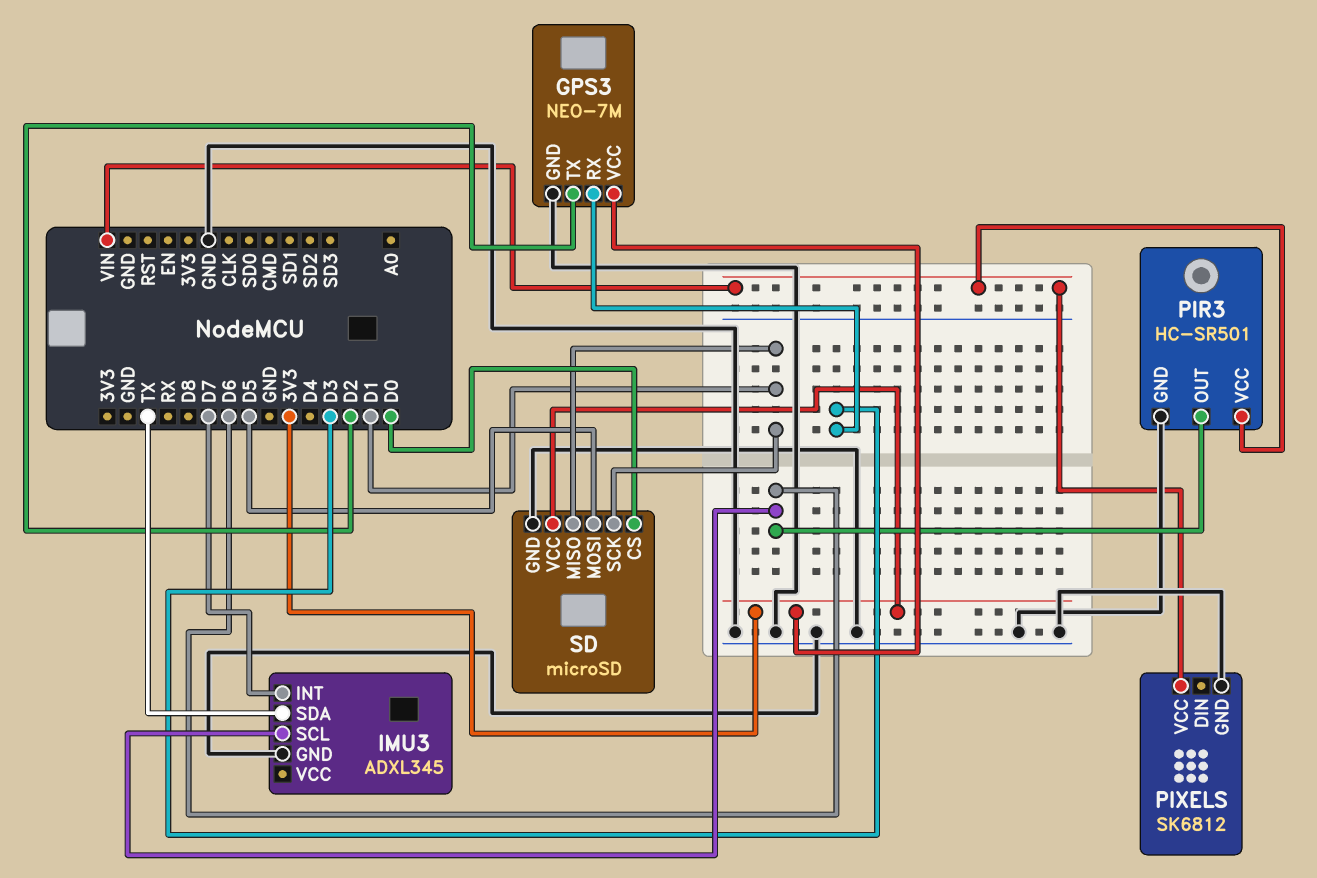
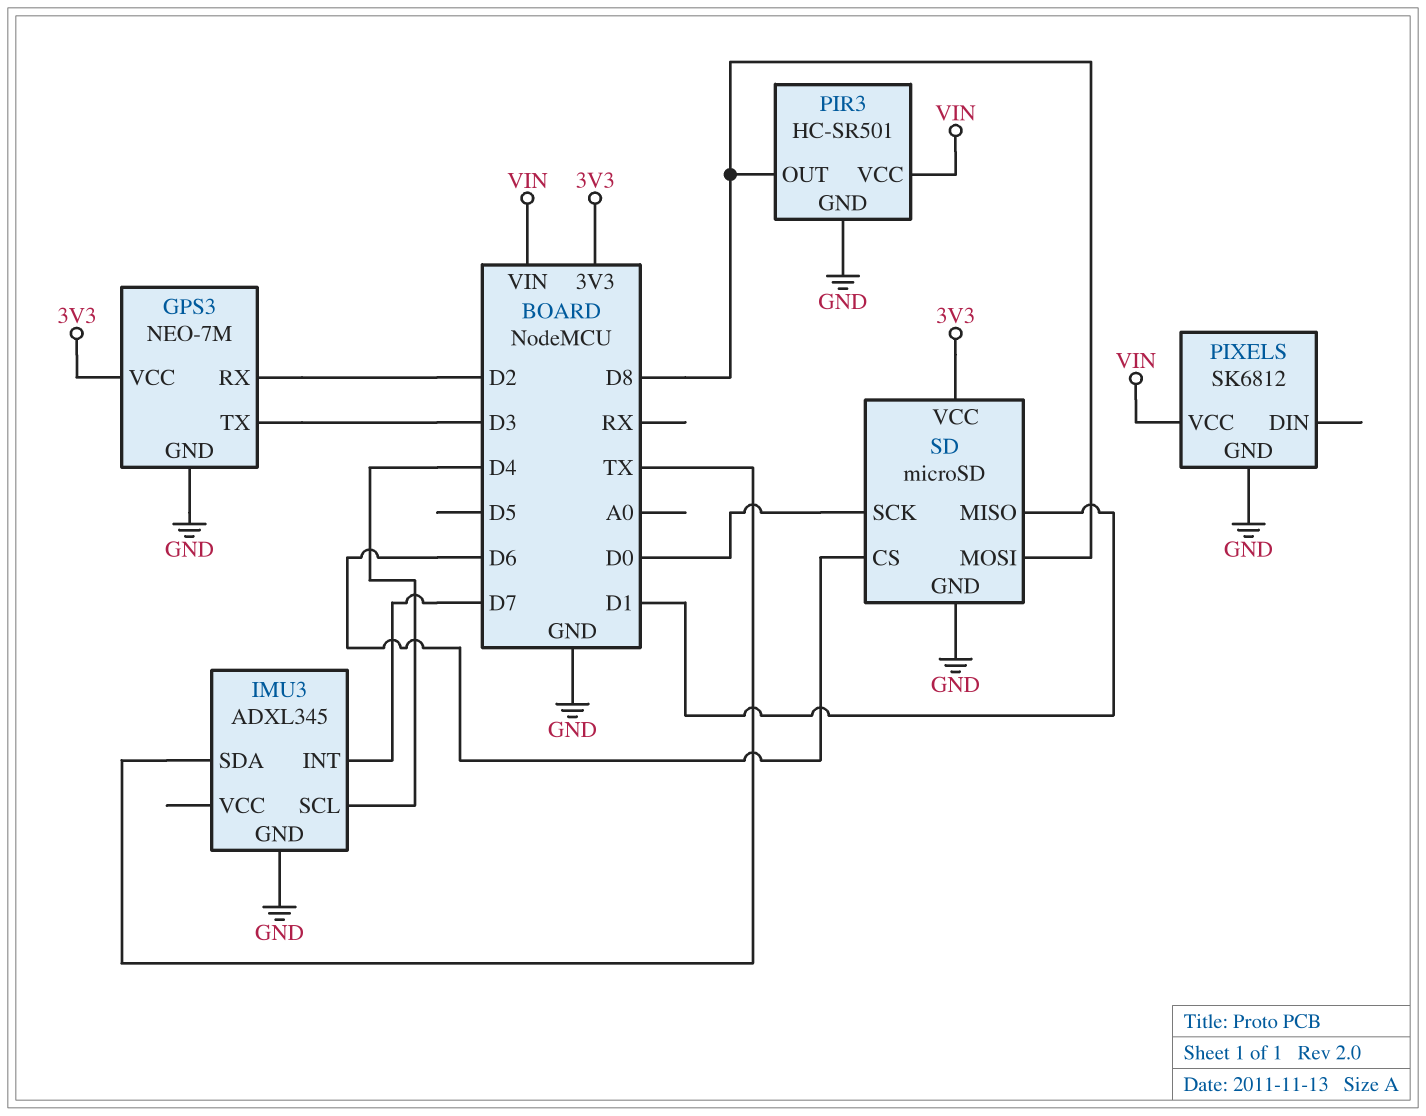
GPS3 pin RX: D3 -> D2
GPS3 pin TX: D2 -> D3
IMU3 pin SCL: D6 -> D4
PIR3 pin OUT: D6 -> D8
SD pin CS: D0 -> D6
SD pin MOSI: D5 -> D8
SD pin SCK: D1 -> D0

